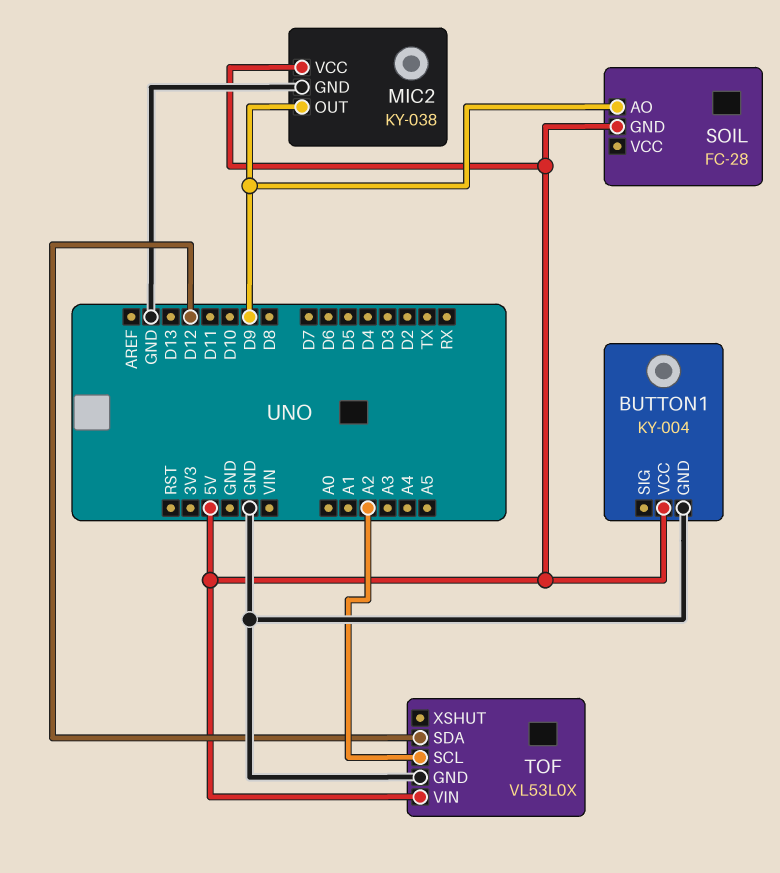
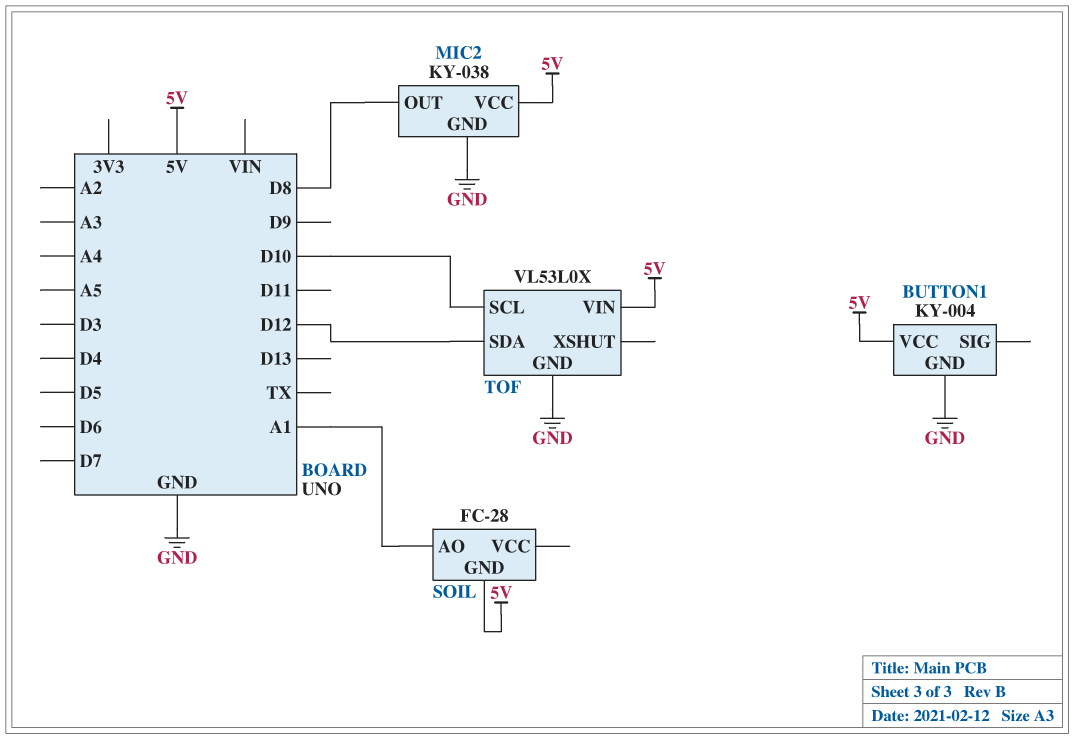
MIC2 pin OUT: D9 -> D8
SOIL pin AO: D9 -> A1
TOF pin SCL: A2 -> D10

